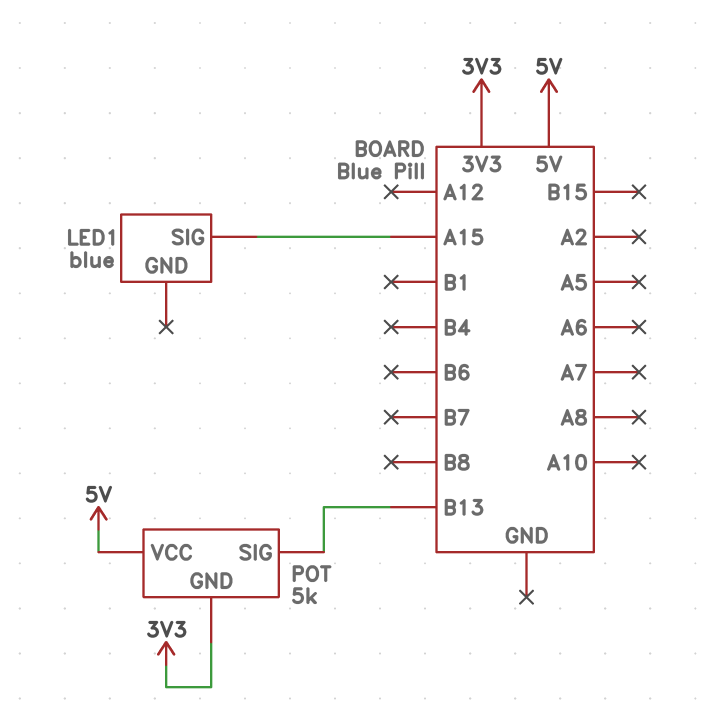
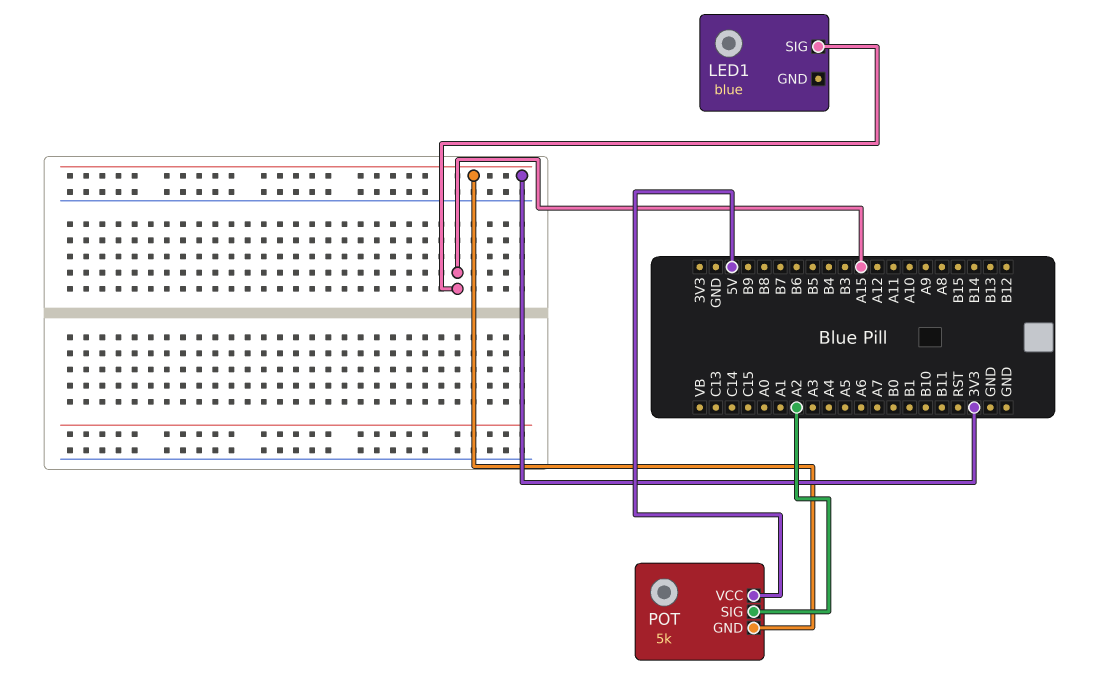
POT pin SIG: B13 -> A2

